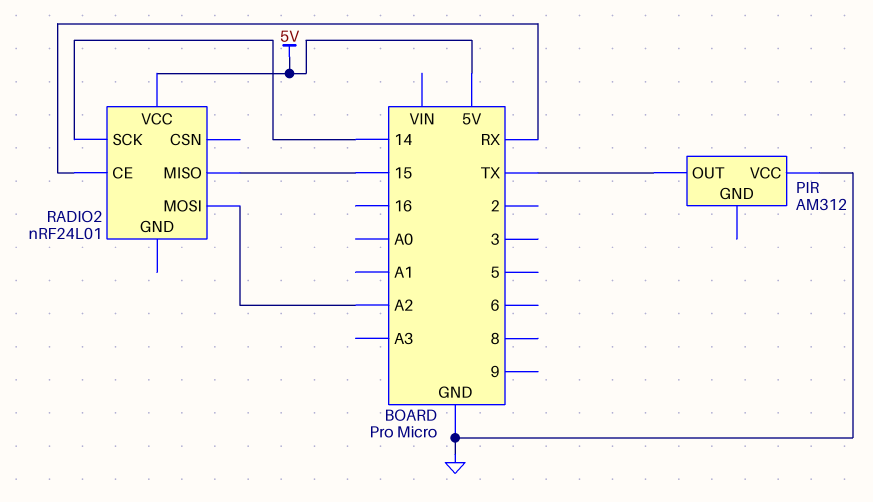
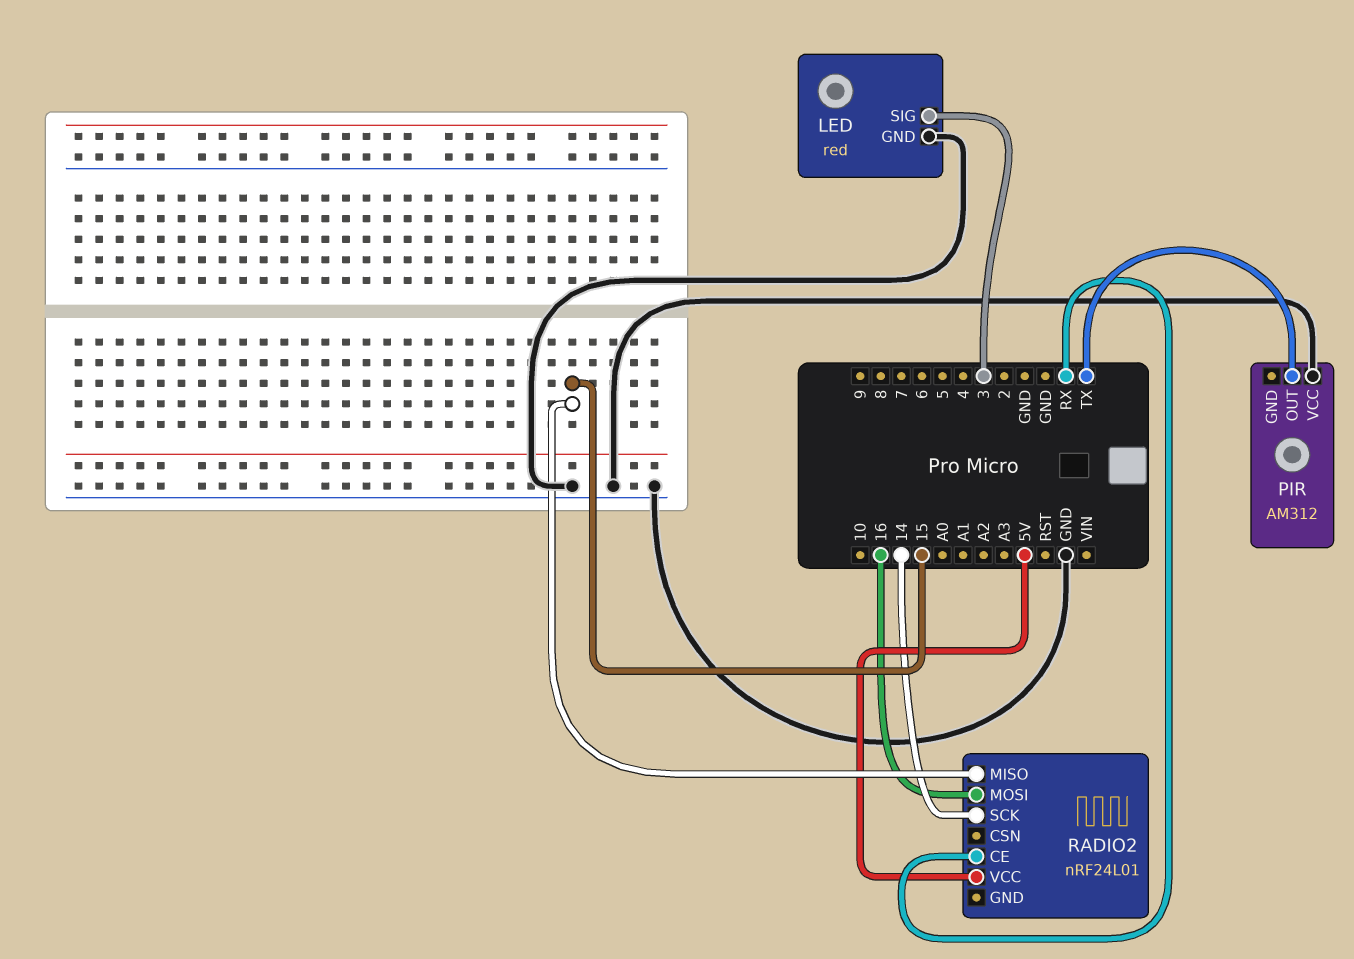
LED: none -> red
LED pin GND: none -> GND
LED pin SIG: none -> 3
RADIO2 pin MOSI: A2 -> 16

